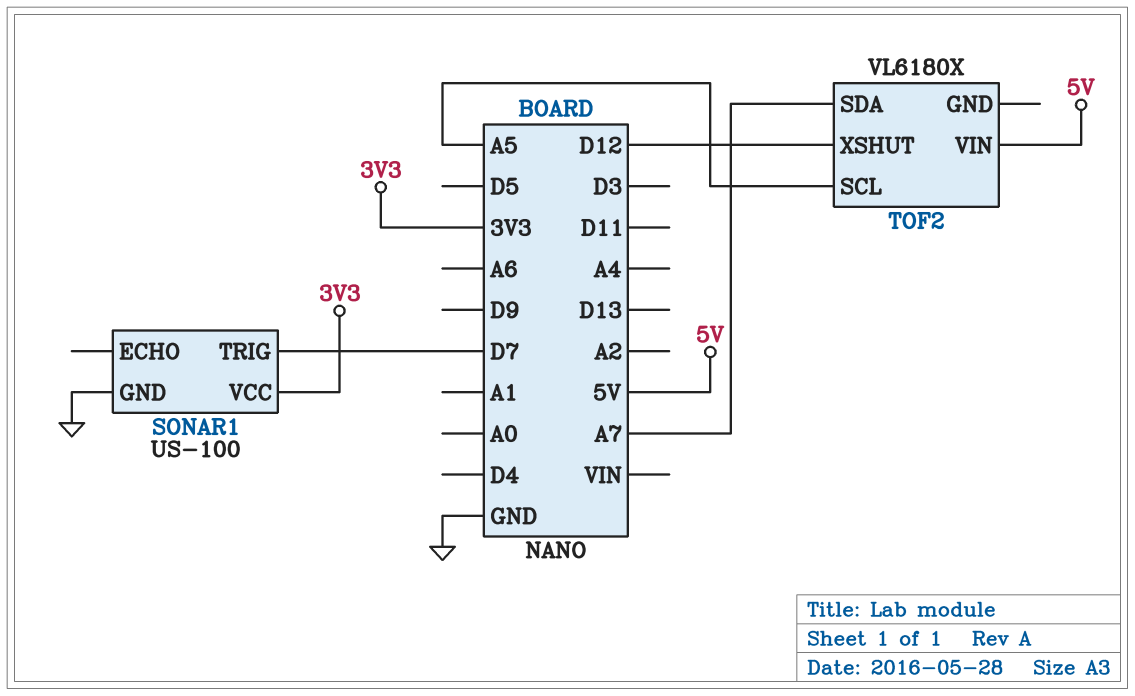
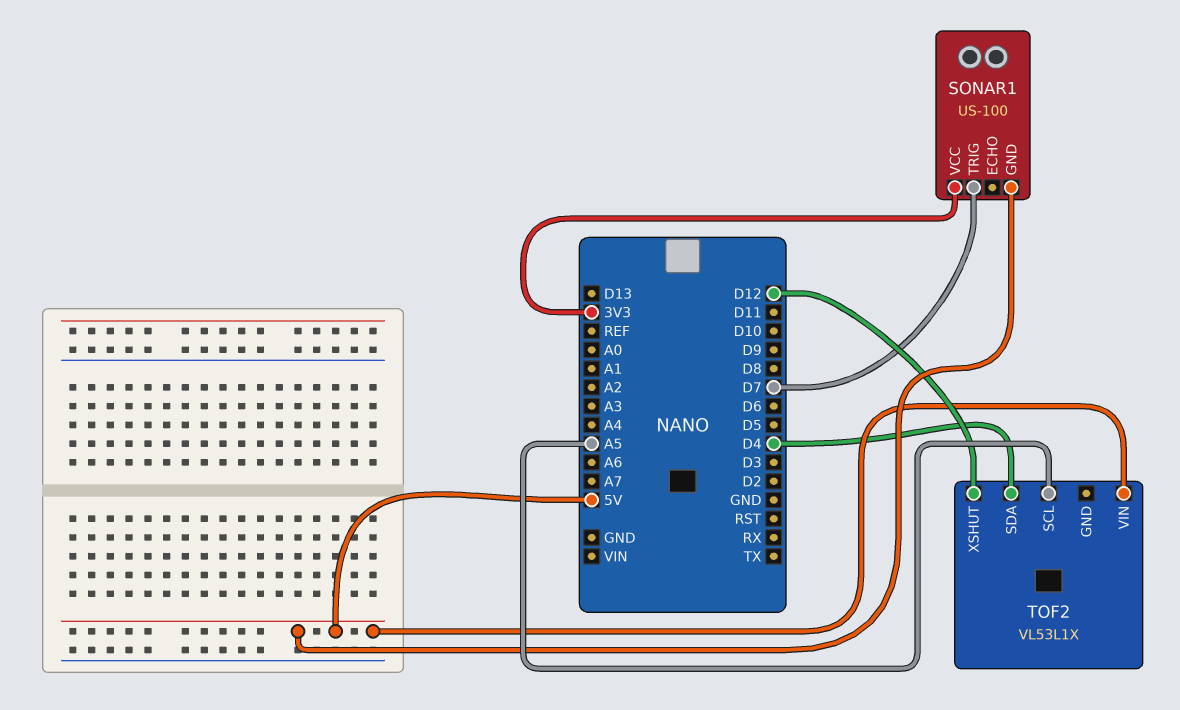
SONAR1 pin GND: GND -> 5V
TOF2: VL6180X -> VL53L1X
TOF2 pin SDA: A7 -> D4

